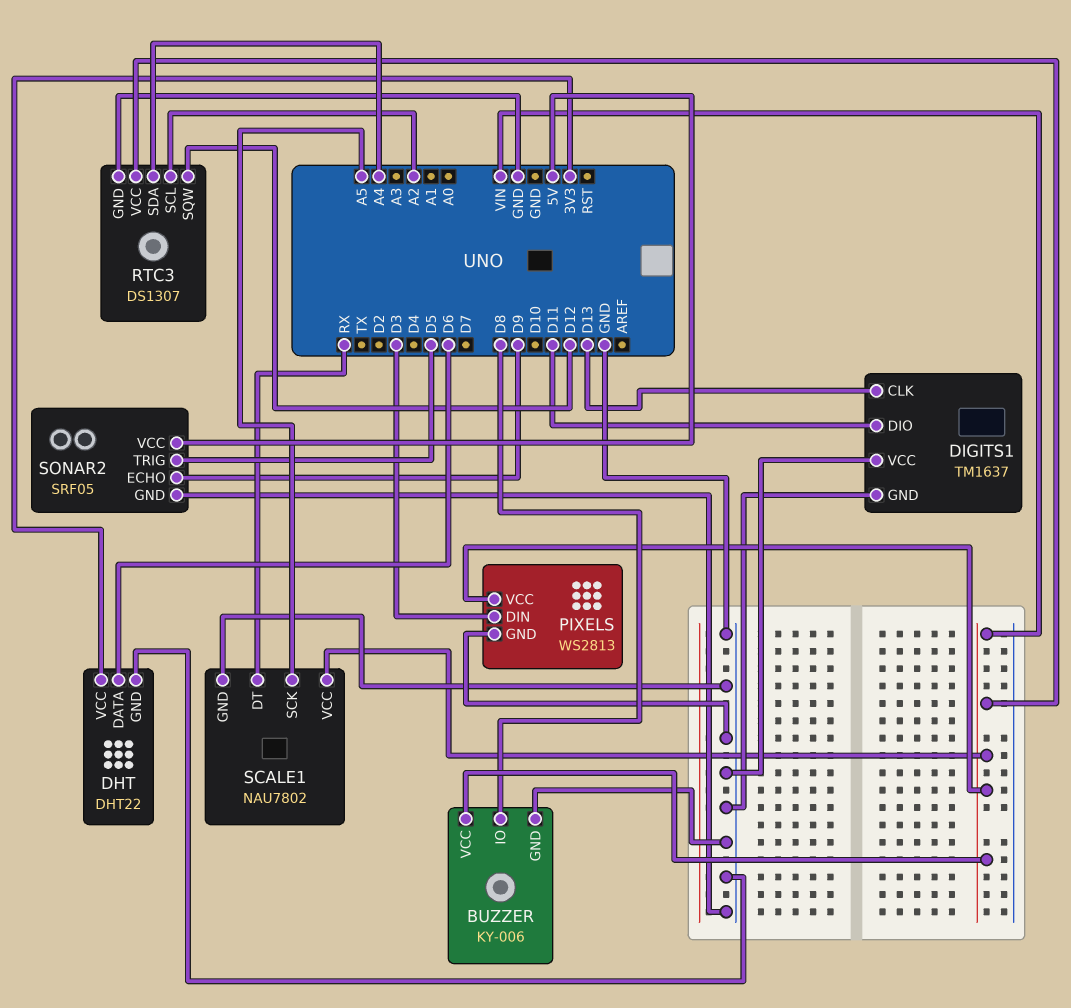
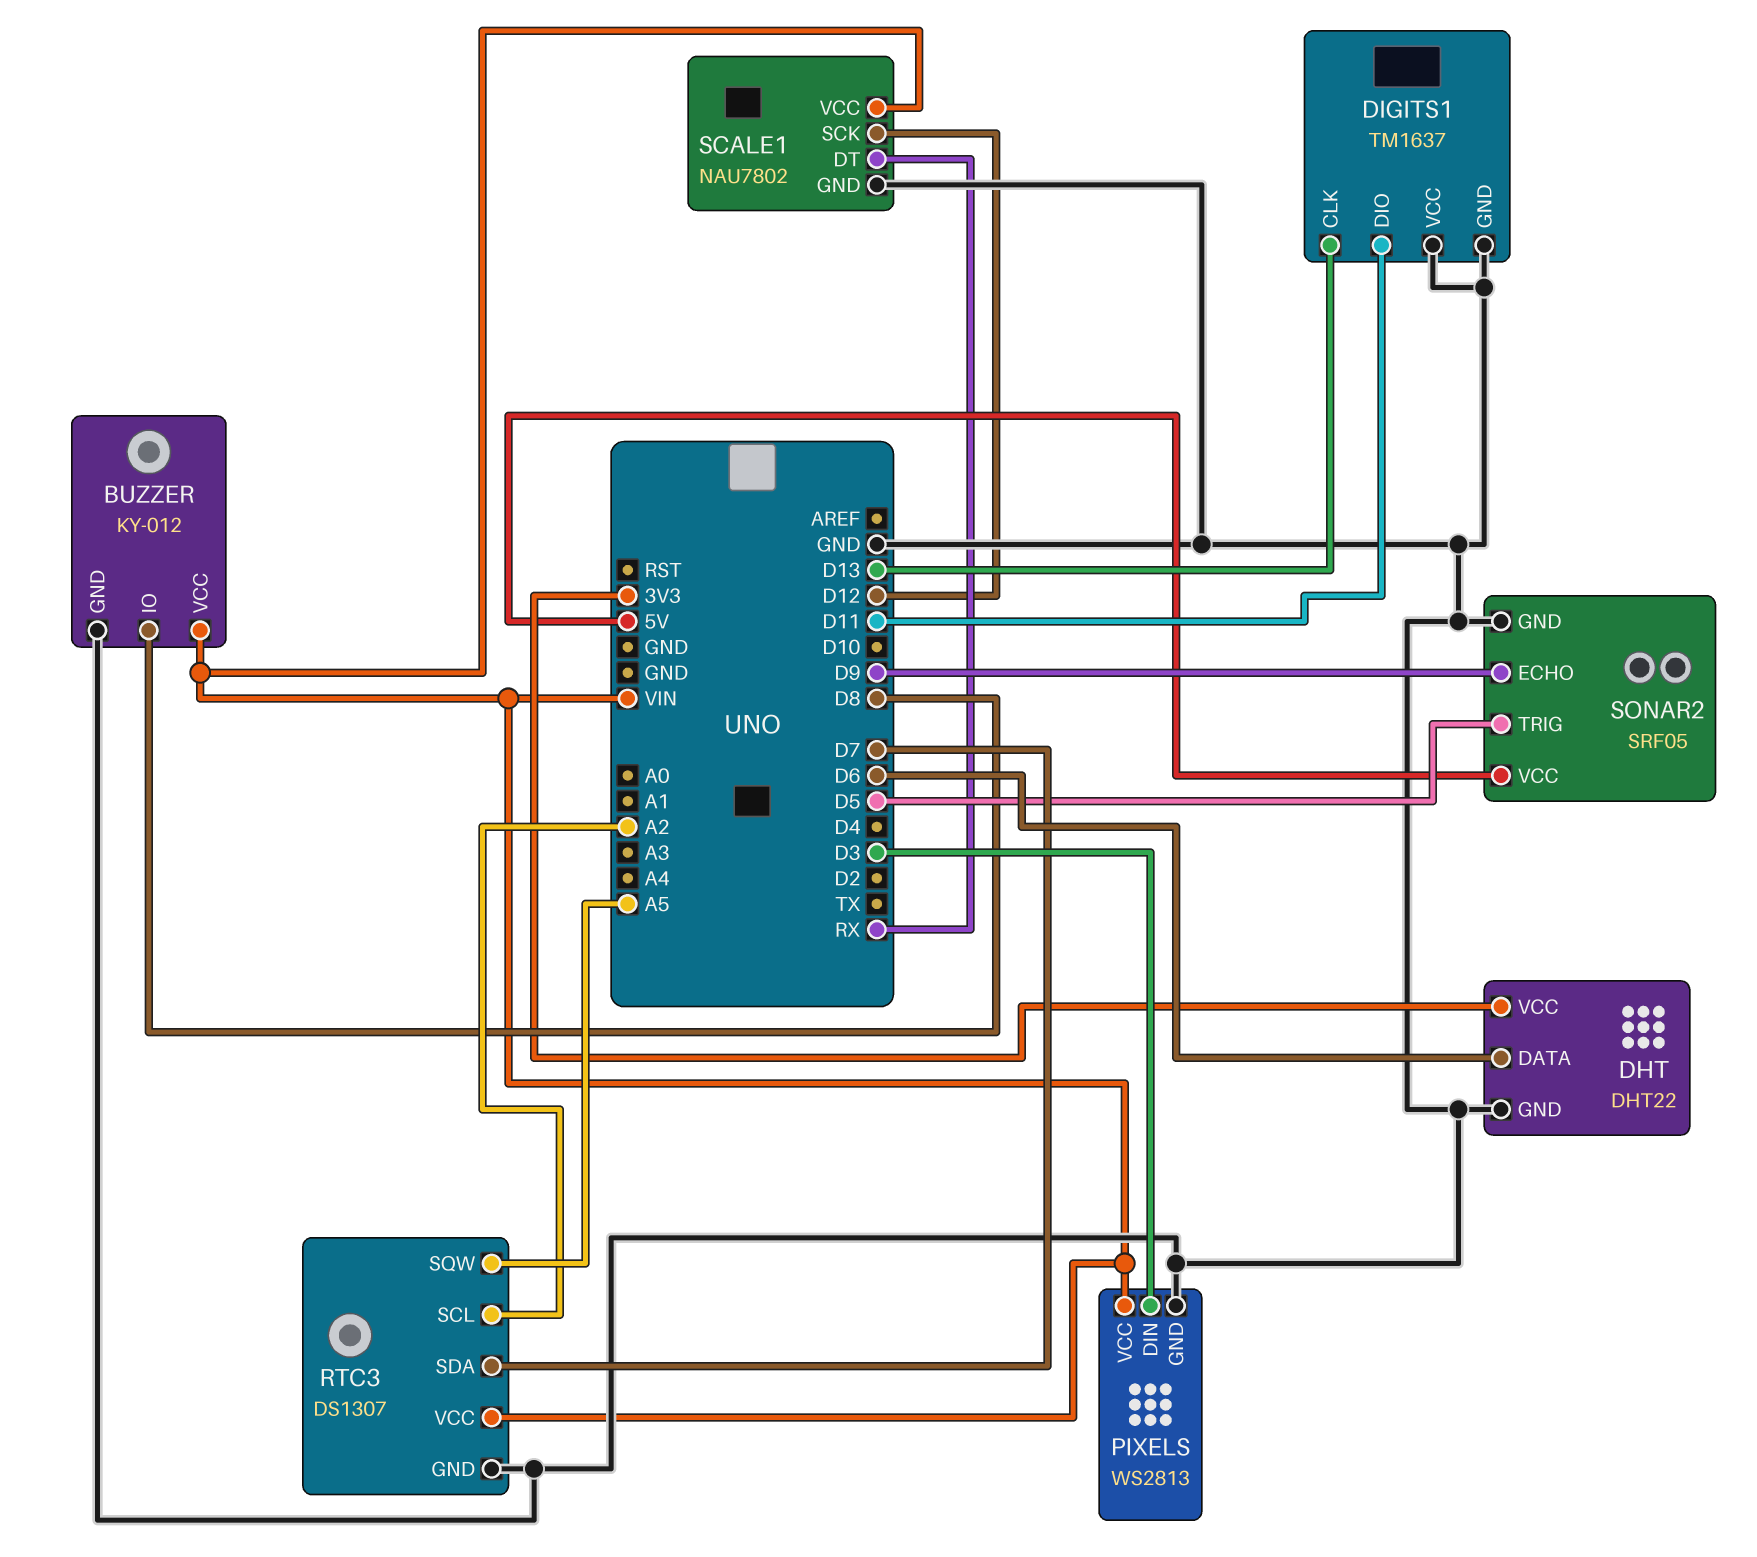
BUZZER: KY-006 -> KY-012
RTC3 pin SDA: A4 -> D7
RTC3 pin SQW: D12 -> A5
SCALE1 pin SCK: A5 -> D12

